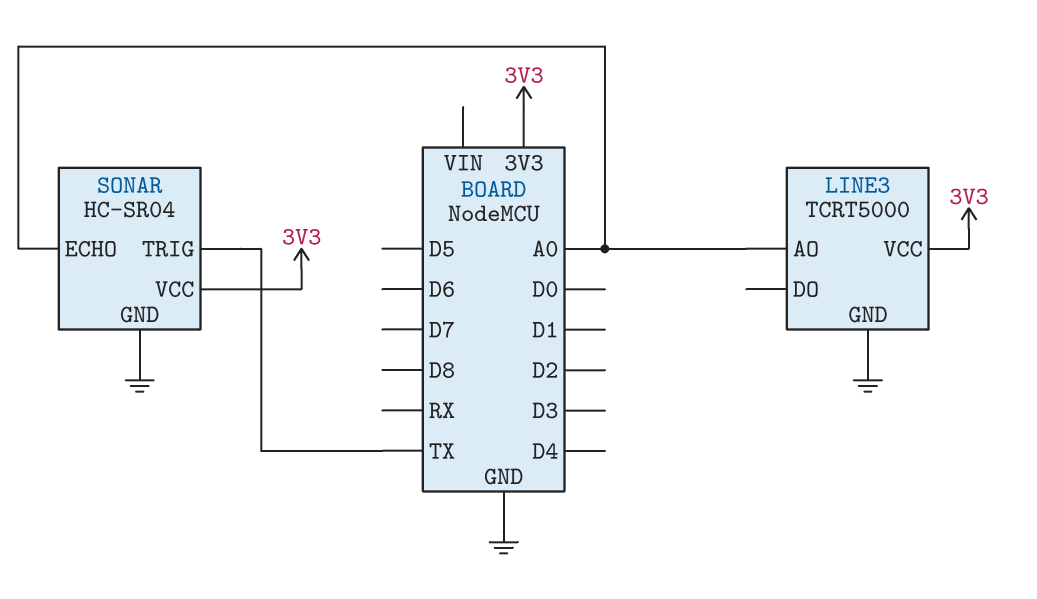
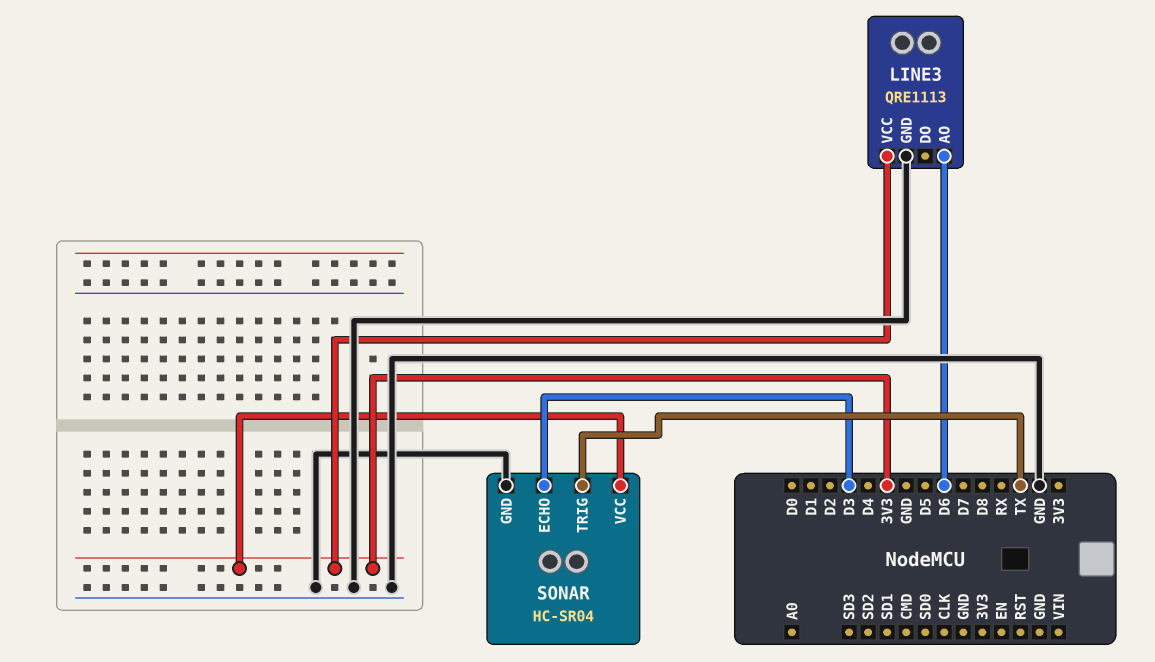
LINE3: TCRT5000 -> QRE1113
LINE3 pin AO: A0 -> D6
SONAR pin ECHO: A0 -> D3

